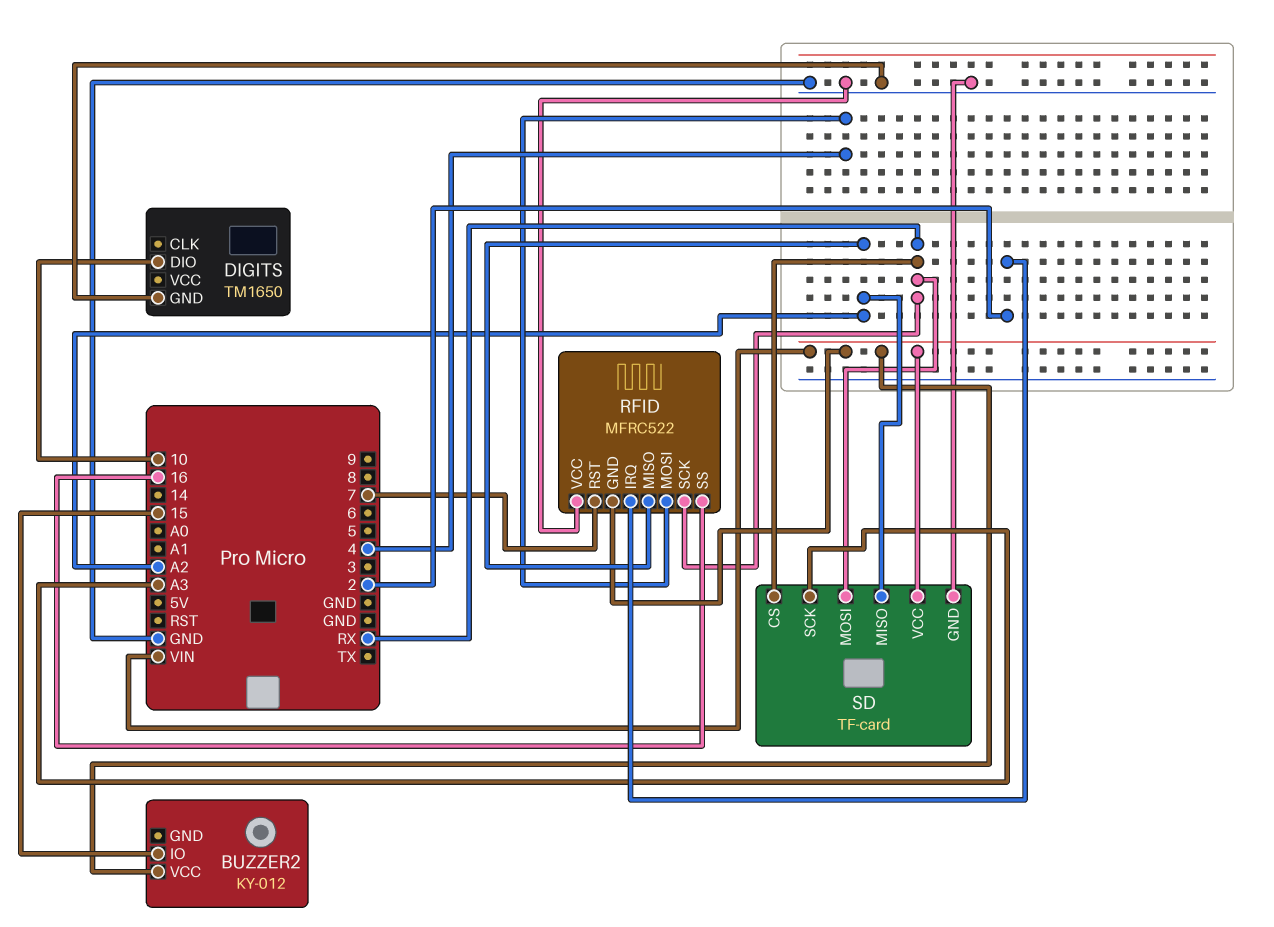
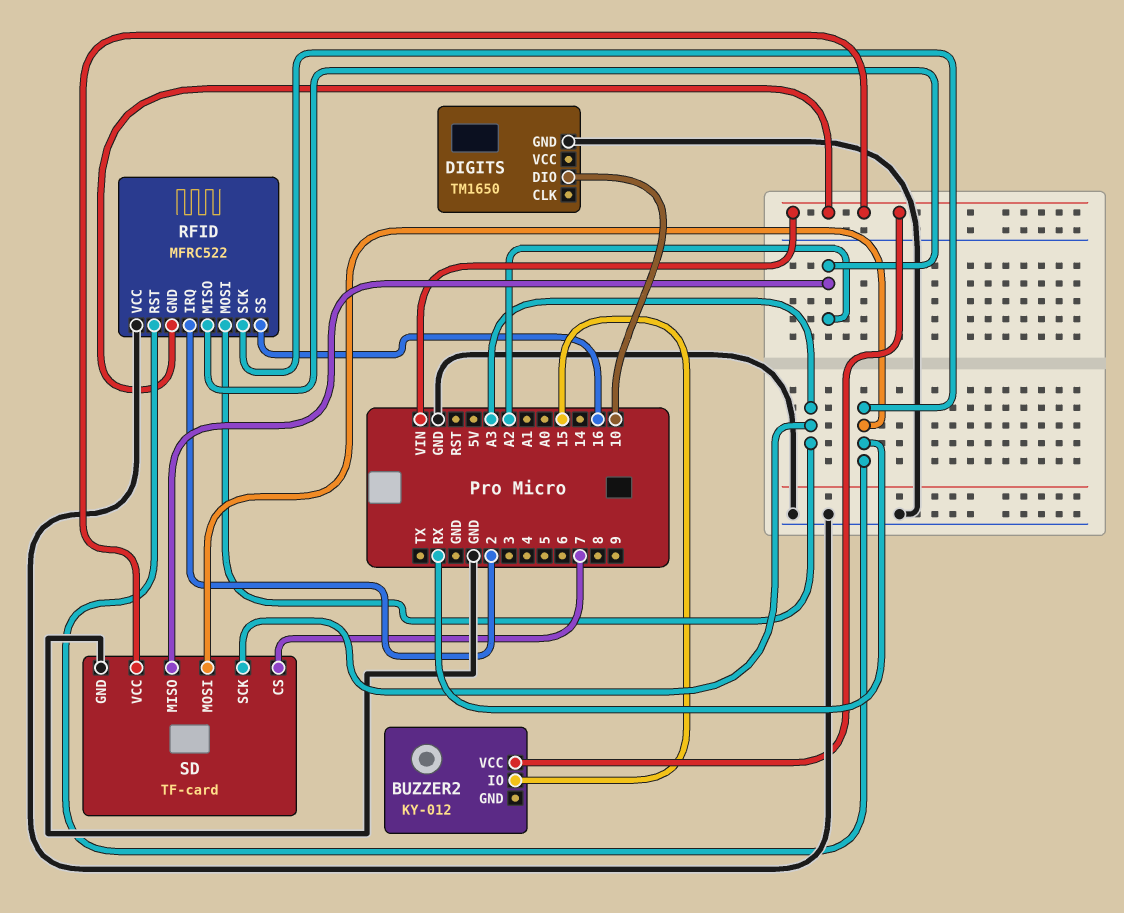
RFID pin MOSI: 4 -> A3
RFID pin RST: 7 -> RX
SD pin CS: RX -> 7

